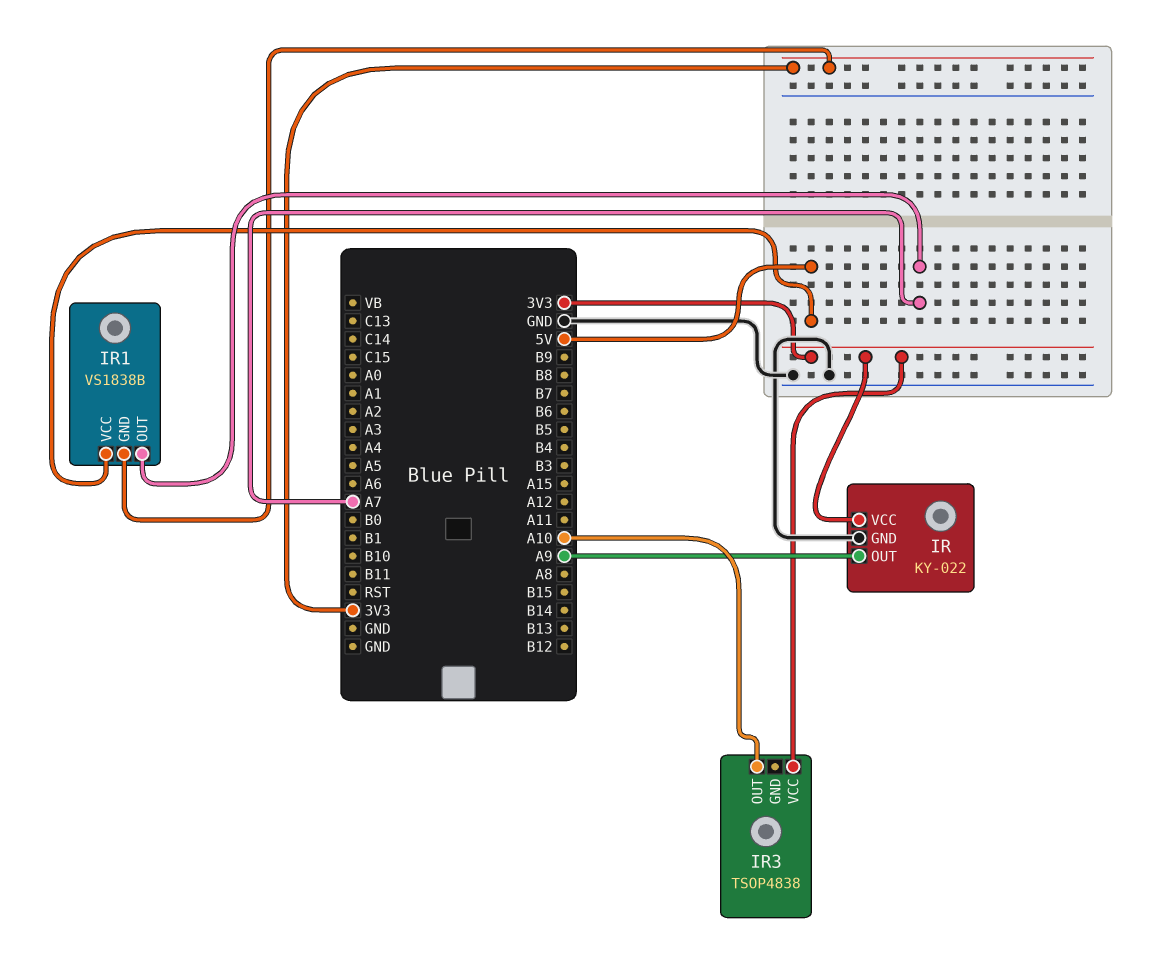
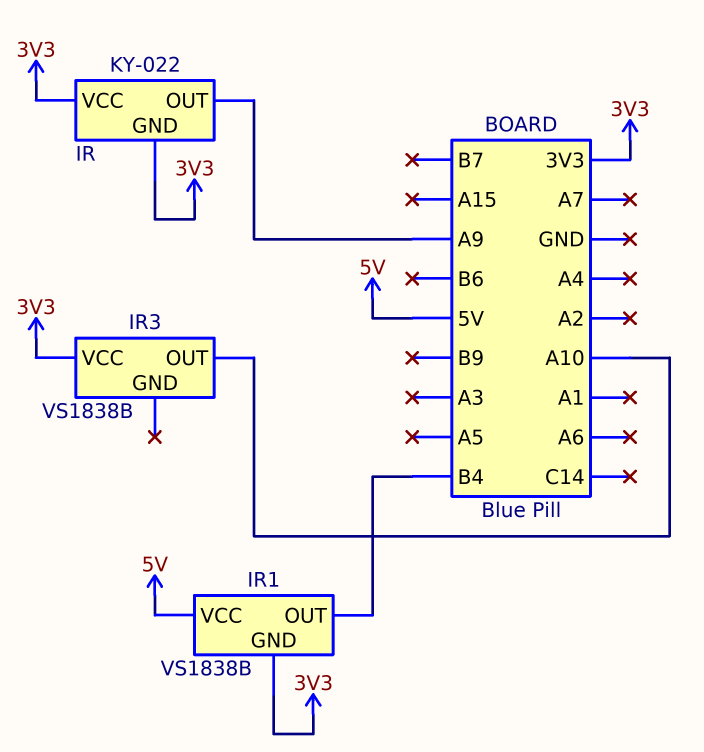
IR pin GND: GND -> 3V3
IR1 pin OUT: A7 -> B4
IR3: TSOP4838 -> VS1838B

